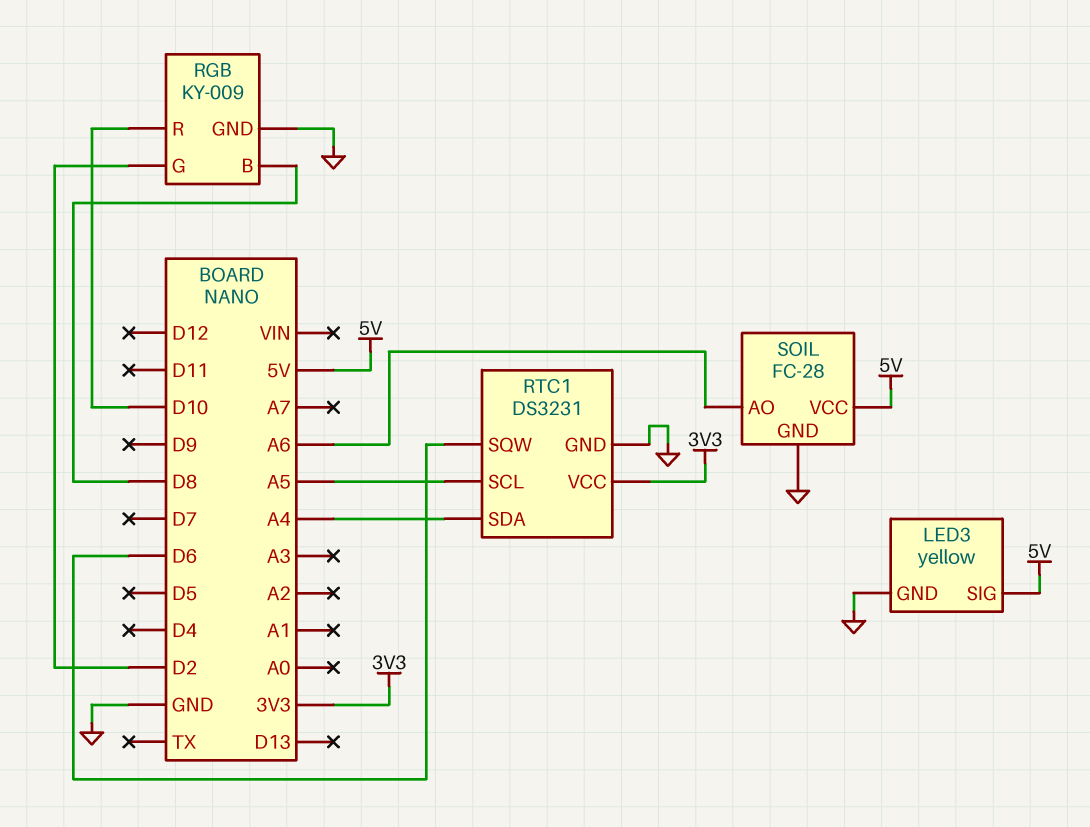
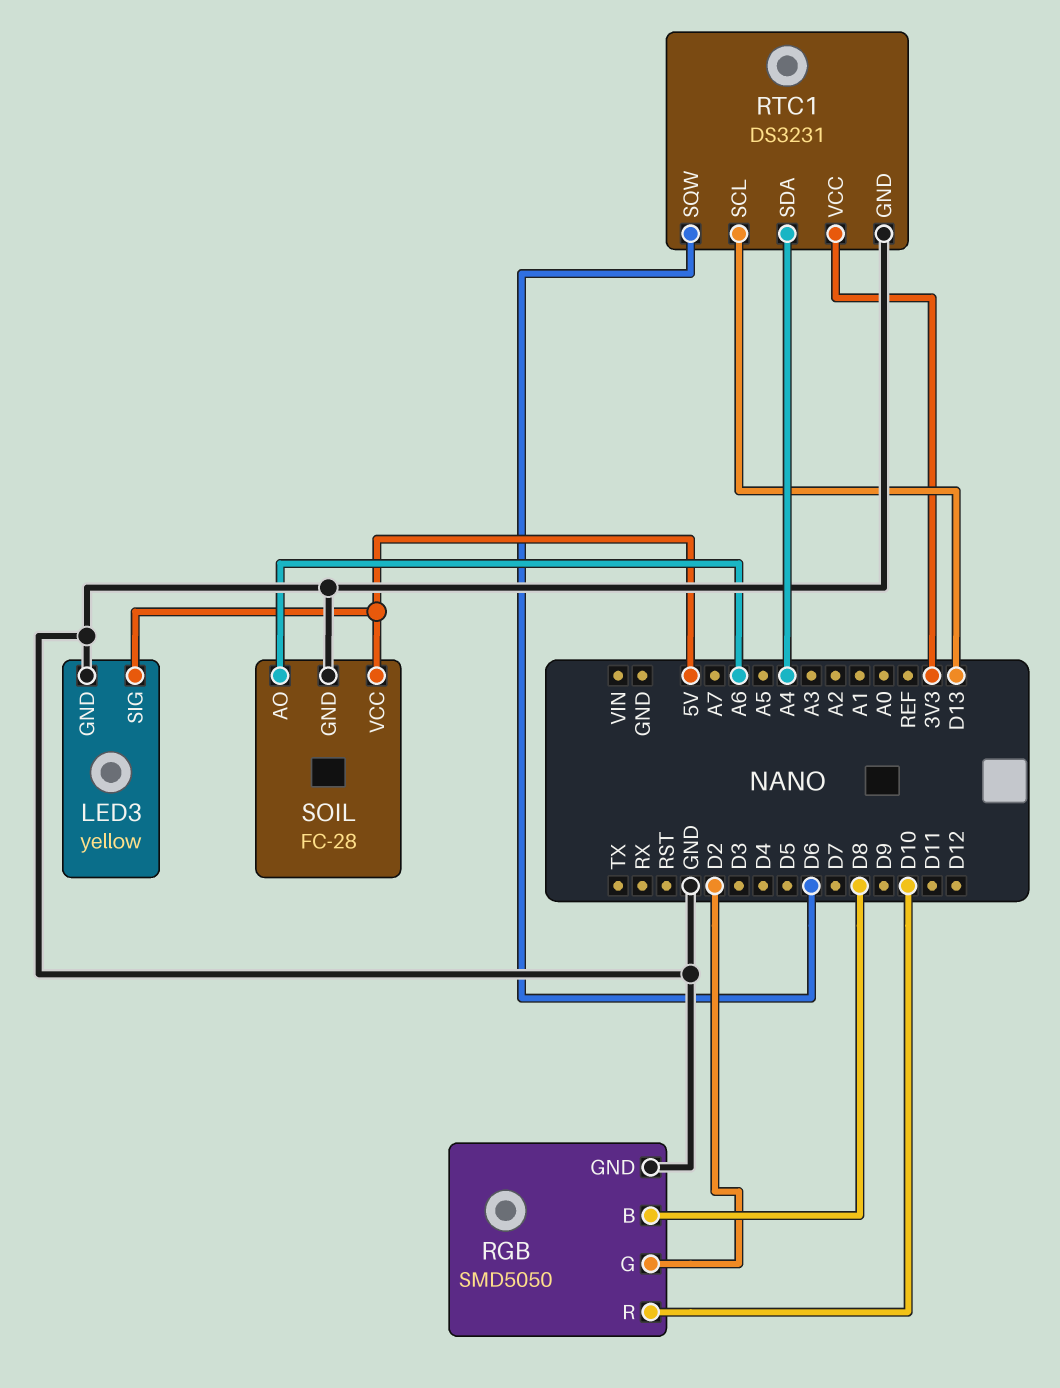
RGB: KY-009 -> SMD5050
RTC1 pin SCL: A5 -> D13

